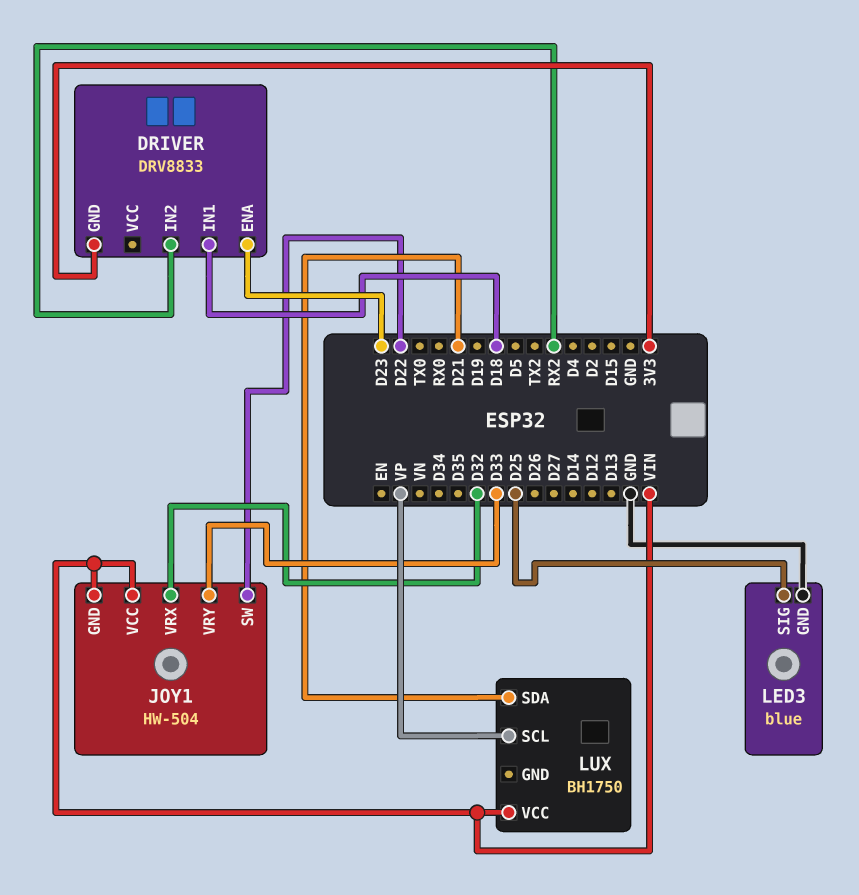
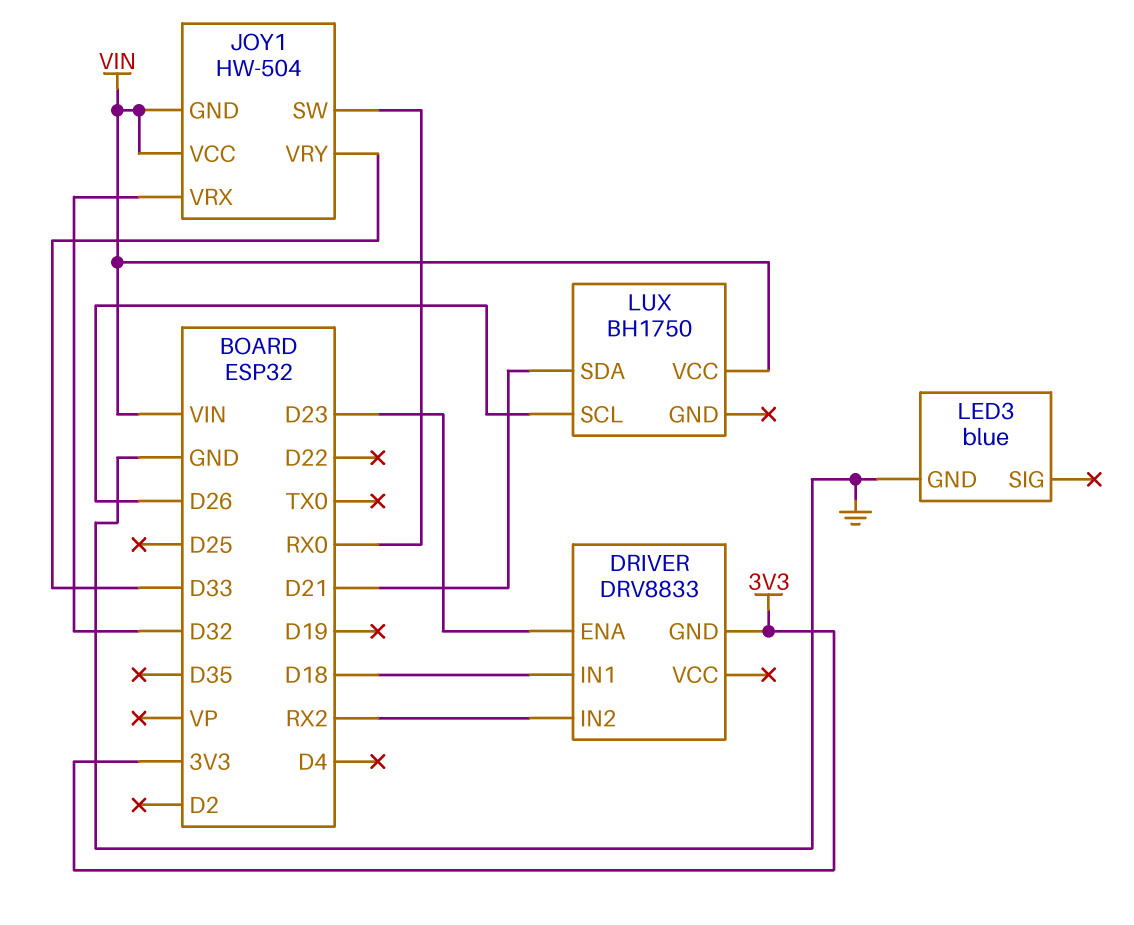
JOY1 pin SW: D22 -> RX0
LED3 pin SIG: D25 -> none
LUX pin SCL: VP -> D26

